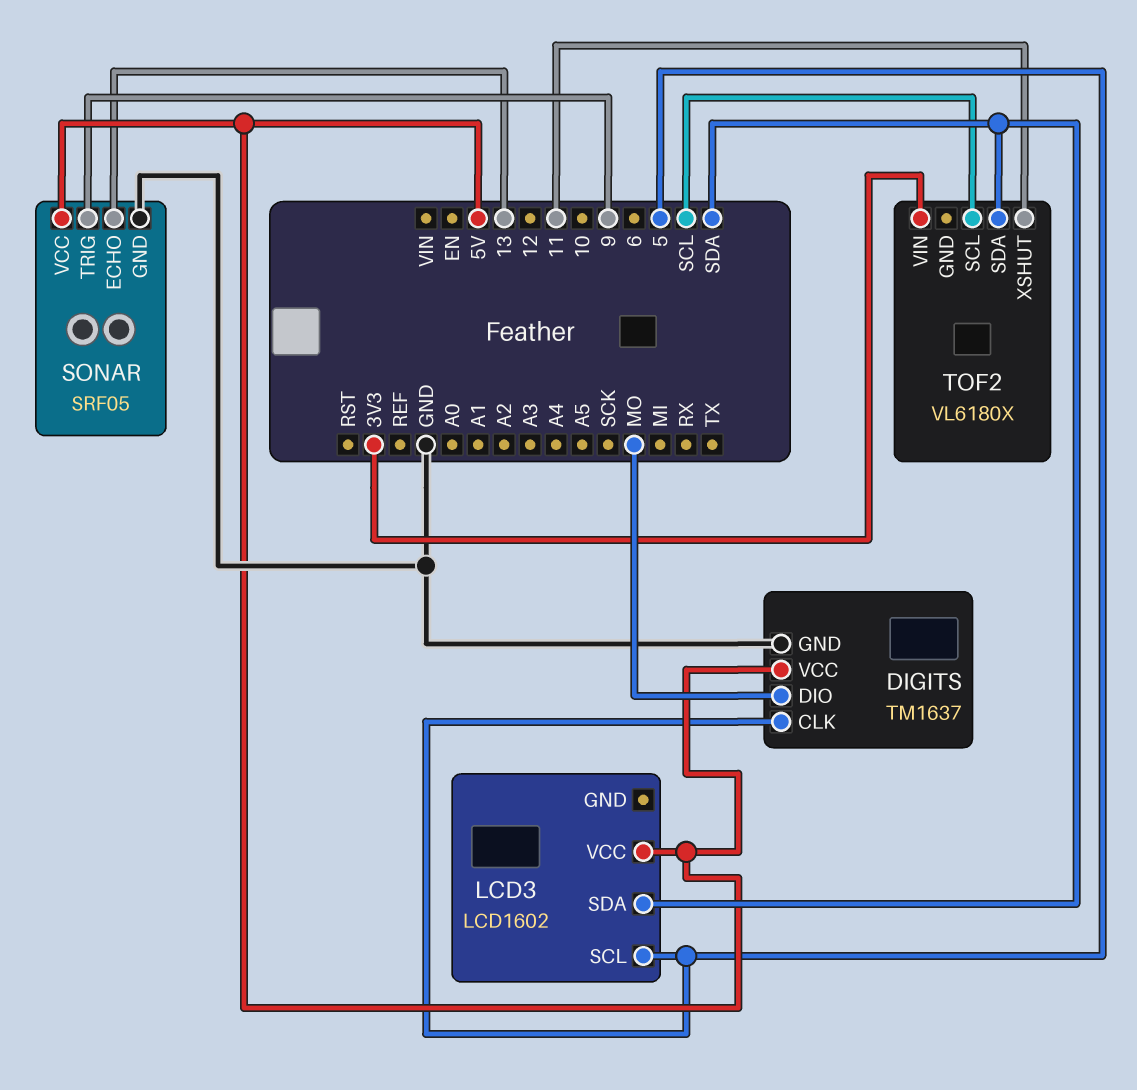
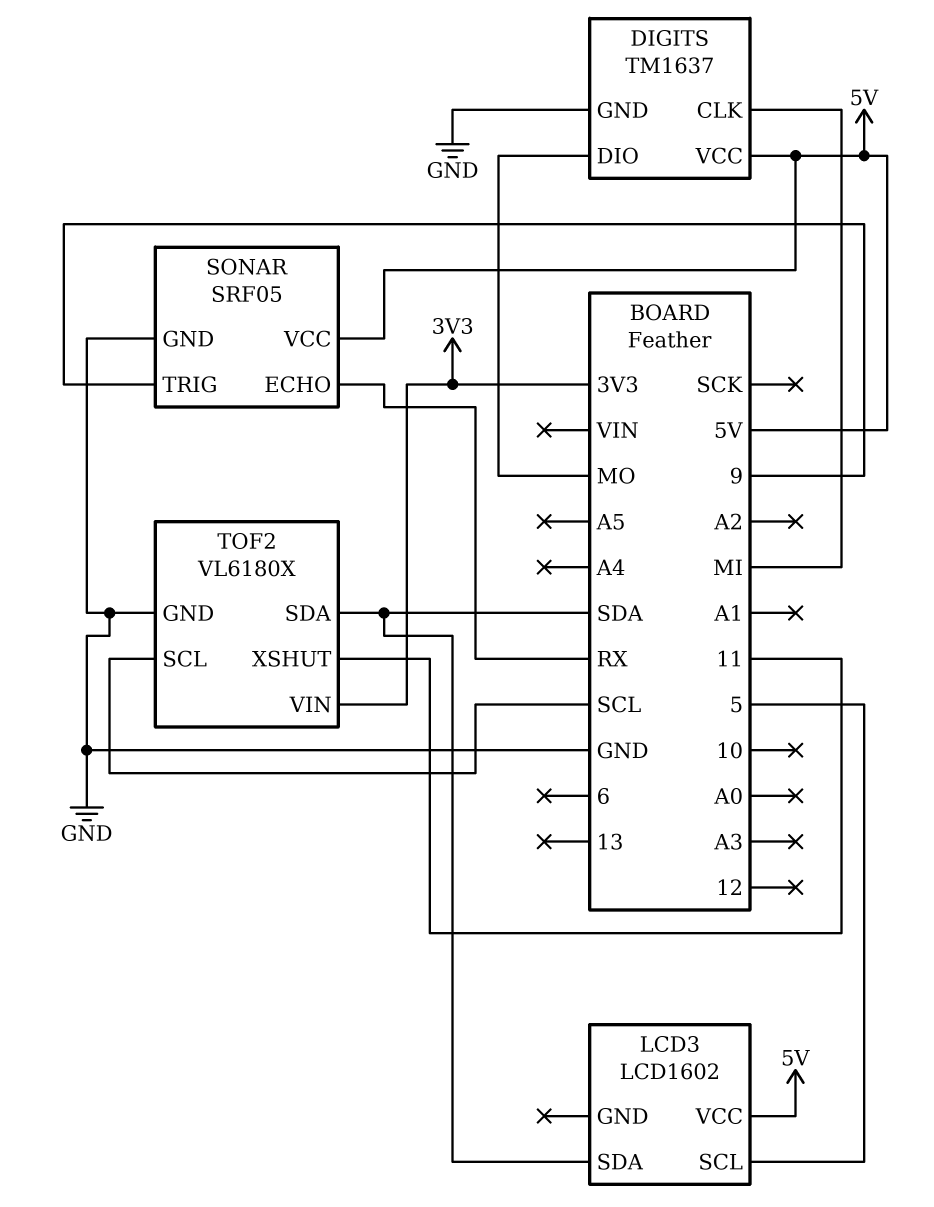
DIGITS pin CLK: 5 -> MI
SONAR pin ECHO: 13 -> RX
TOF2 pin GND: none -> GND

